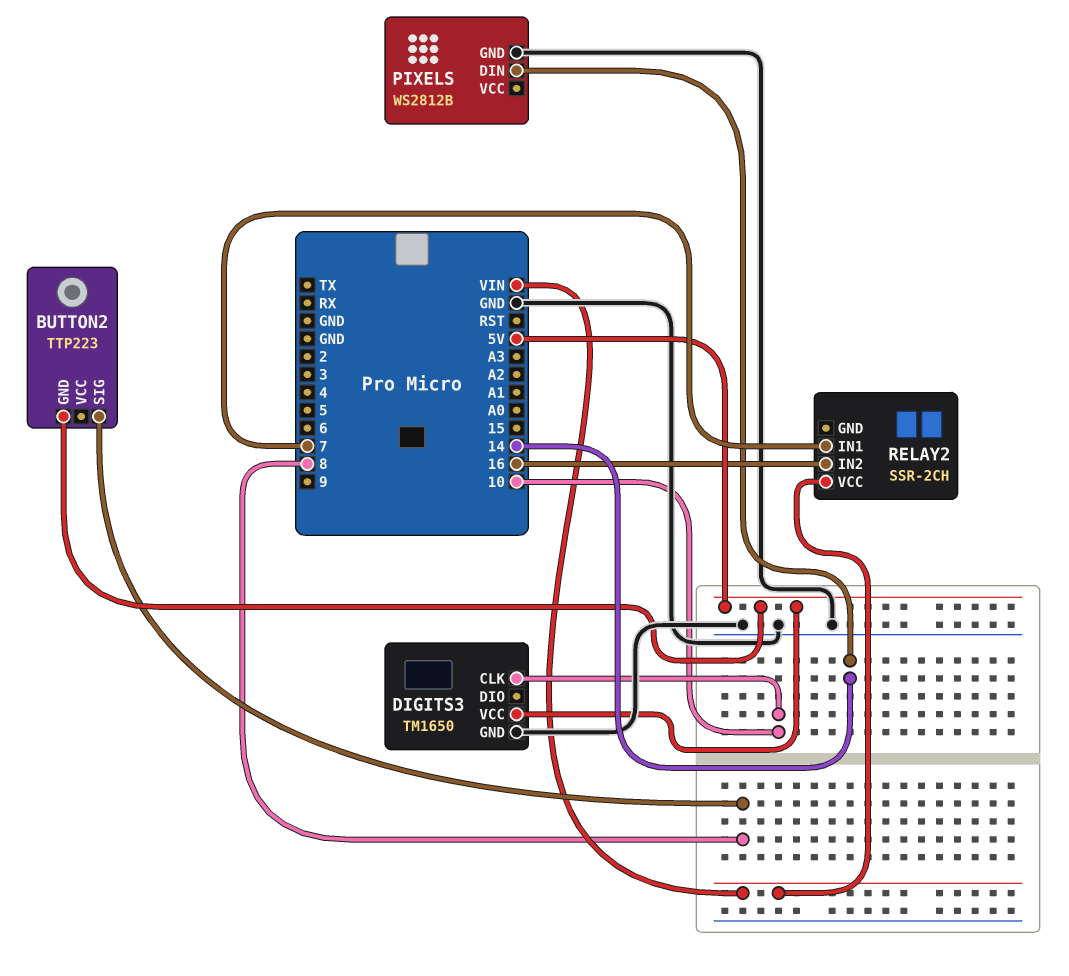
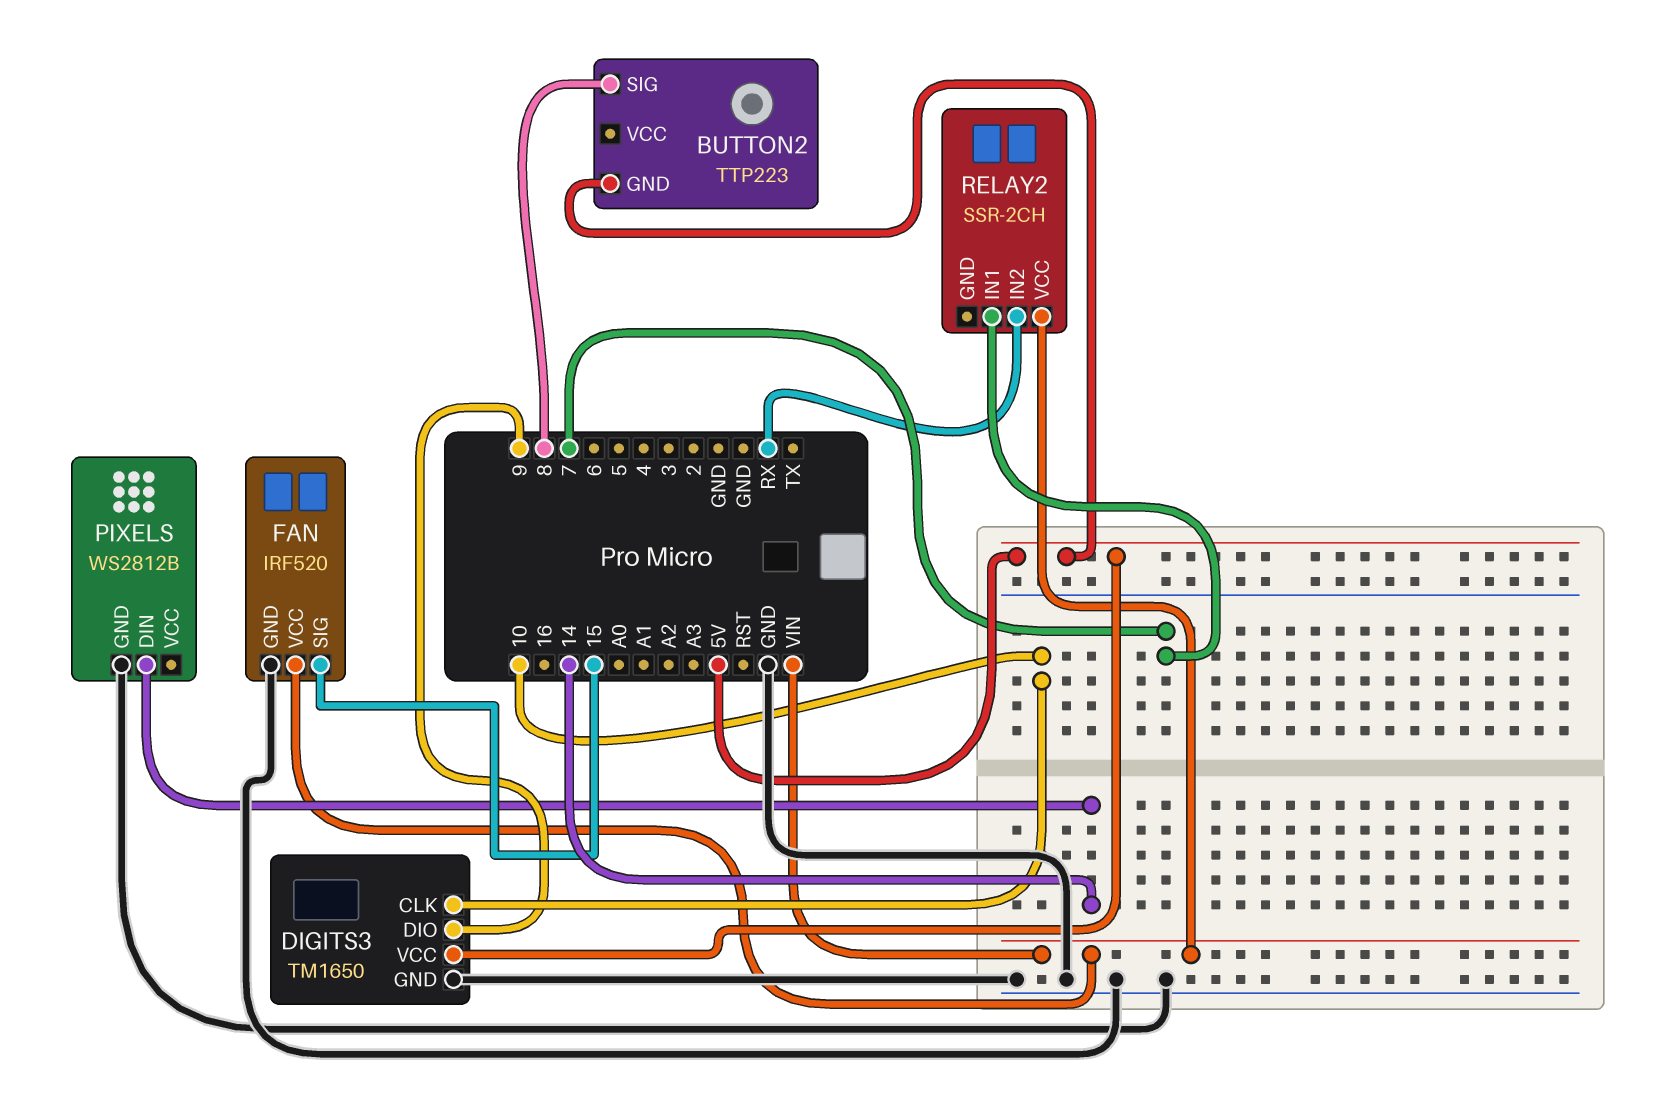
DIGITS3 pin DIO: none -> 9
FAN: none -> IRF520
FAN pin GND: none -> GND
FAN pin SIG: none -> 15
FAN pin VCC: none -> VIN
RELAY2 pin IN2: 16 -> RX

